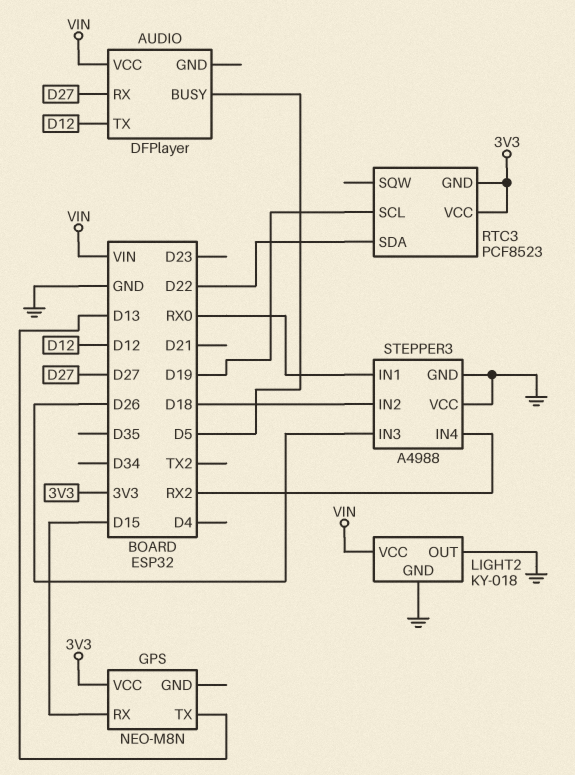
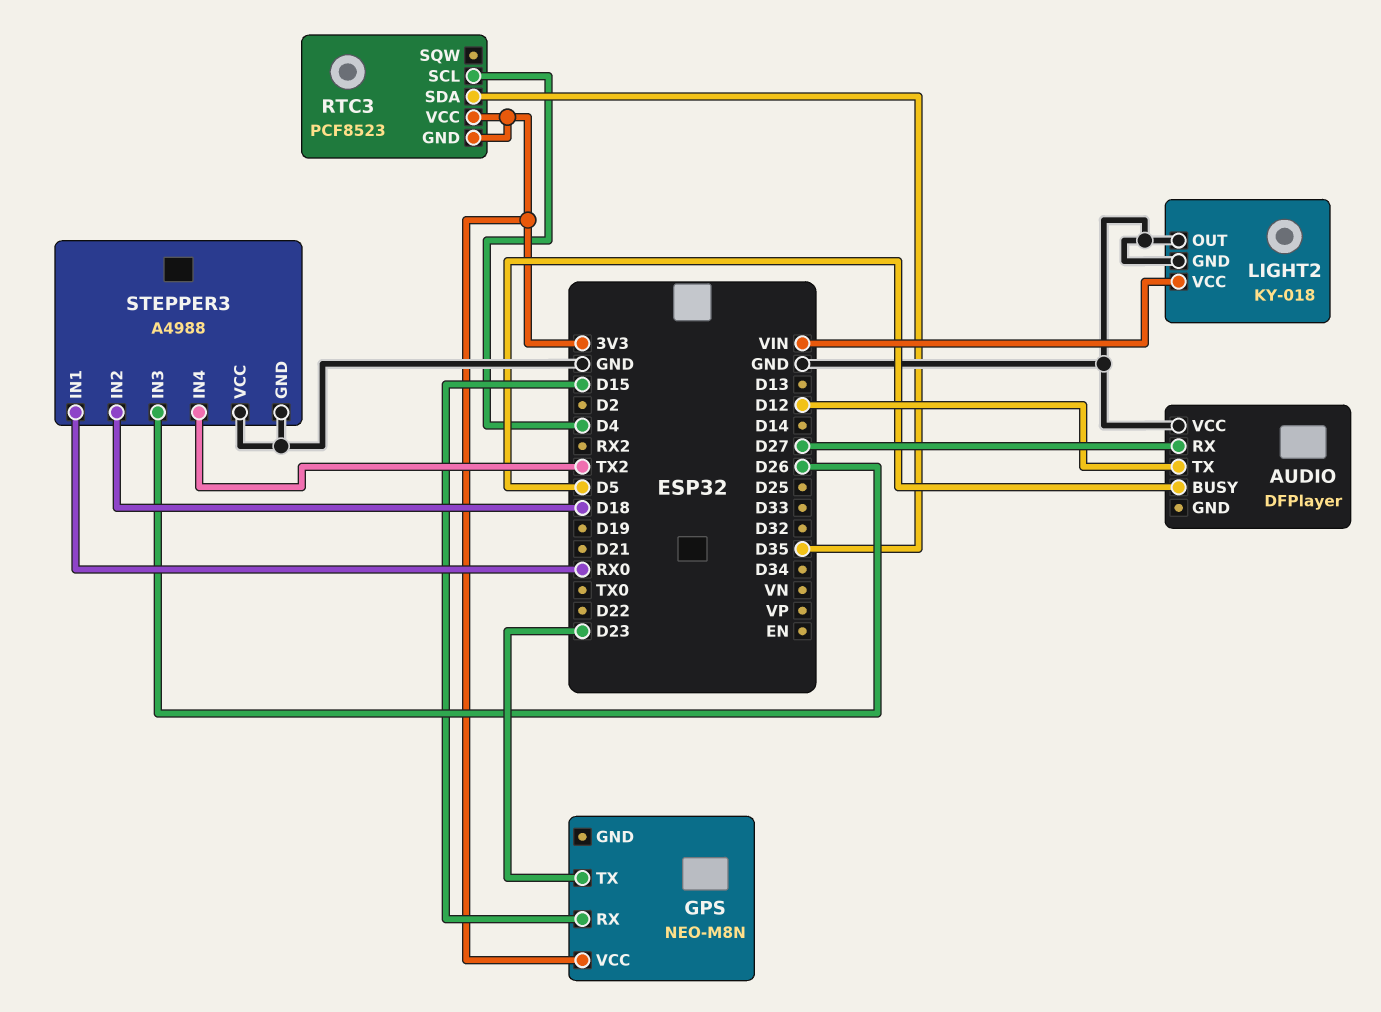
AUDIO pin VCC: VIN -> GND
GPS pin TX: D13 -> D23
RTC3 pin SCL: D19 -> D4
RTC3 pin SDA: D22 -> D35
STEPPER3 pin IN4: RX2 -> TX2

